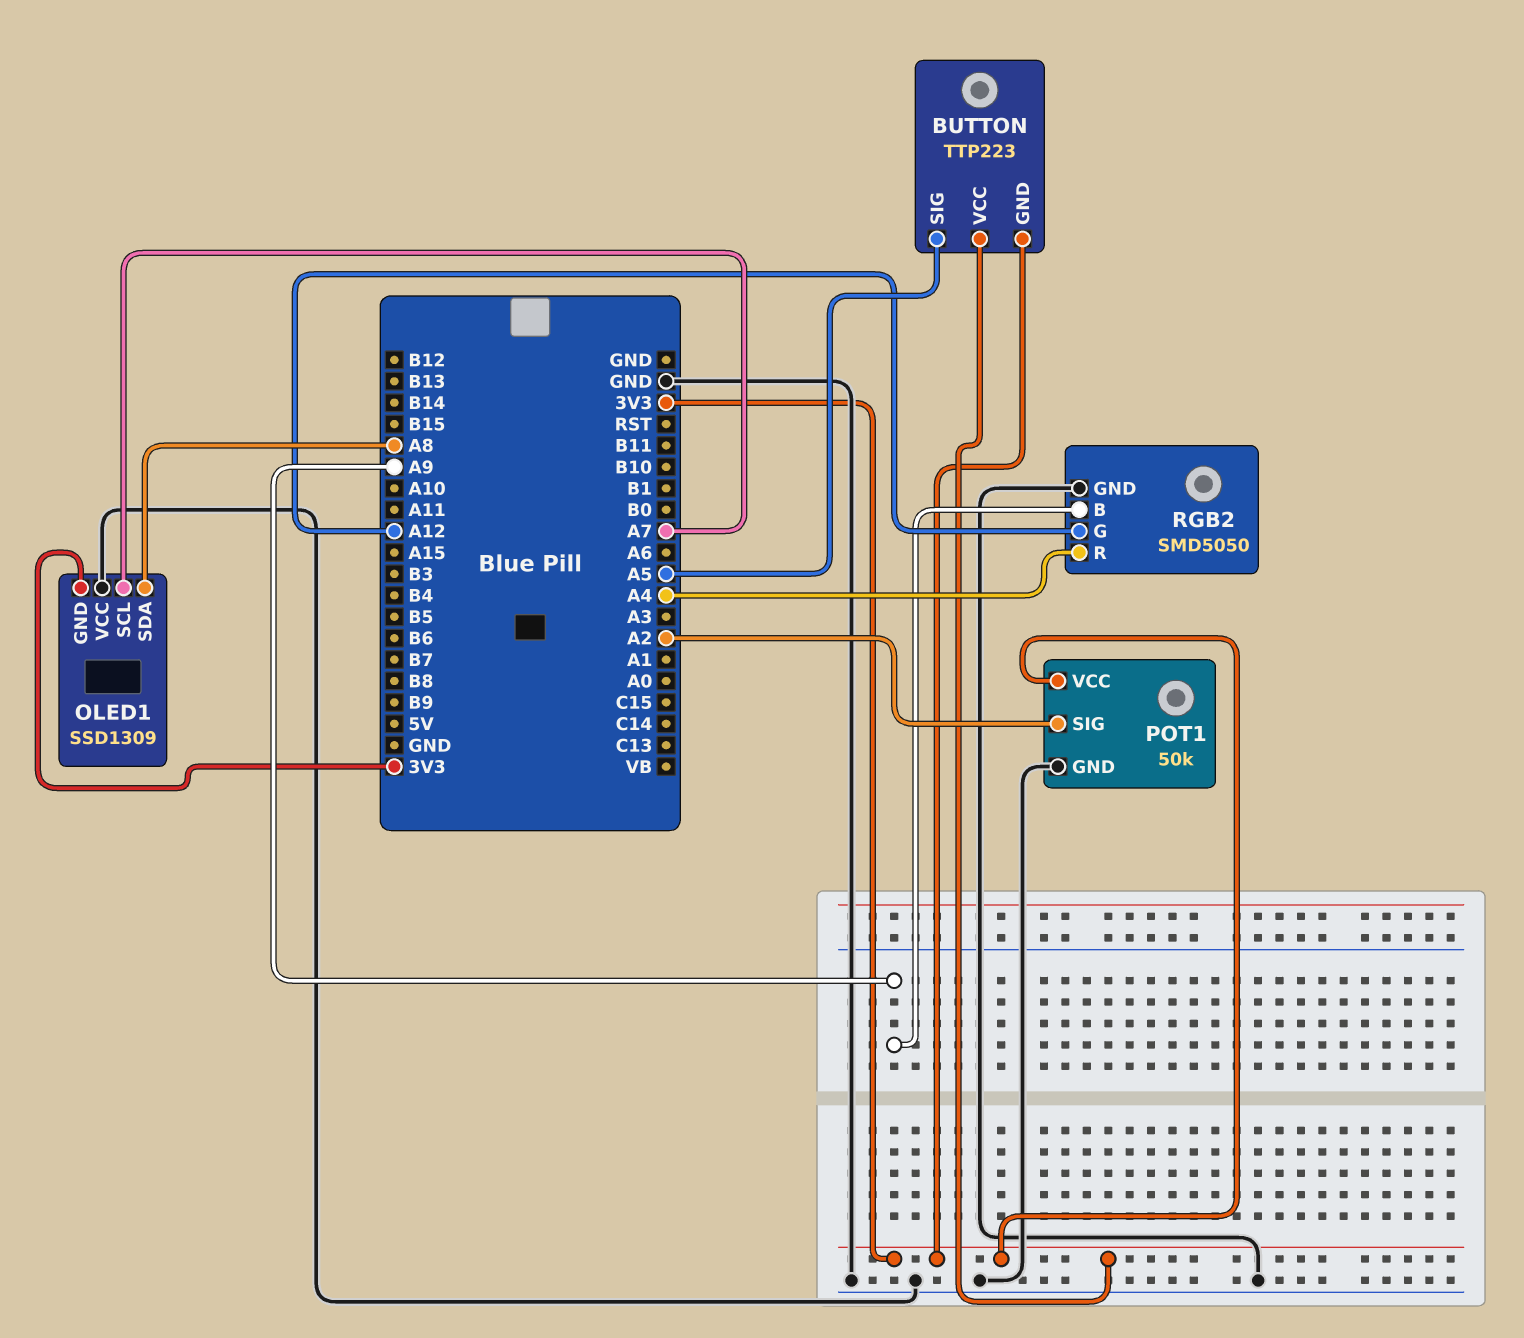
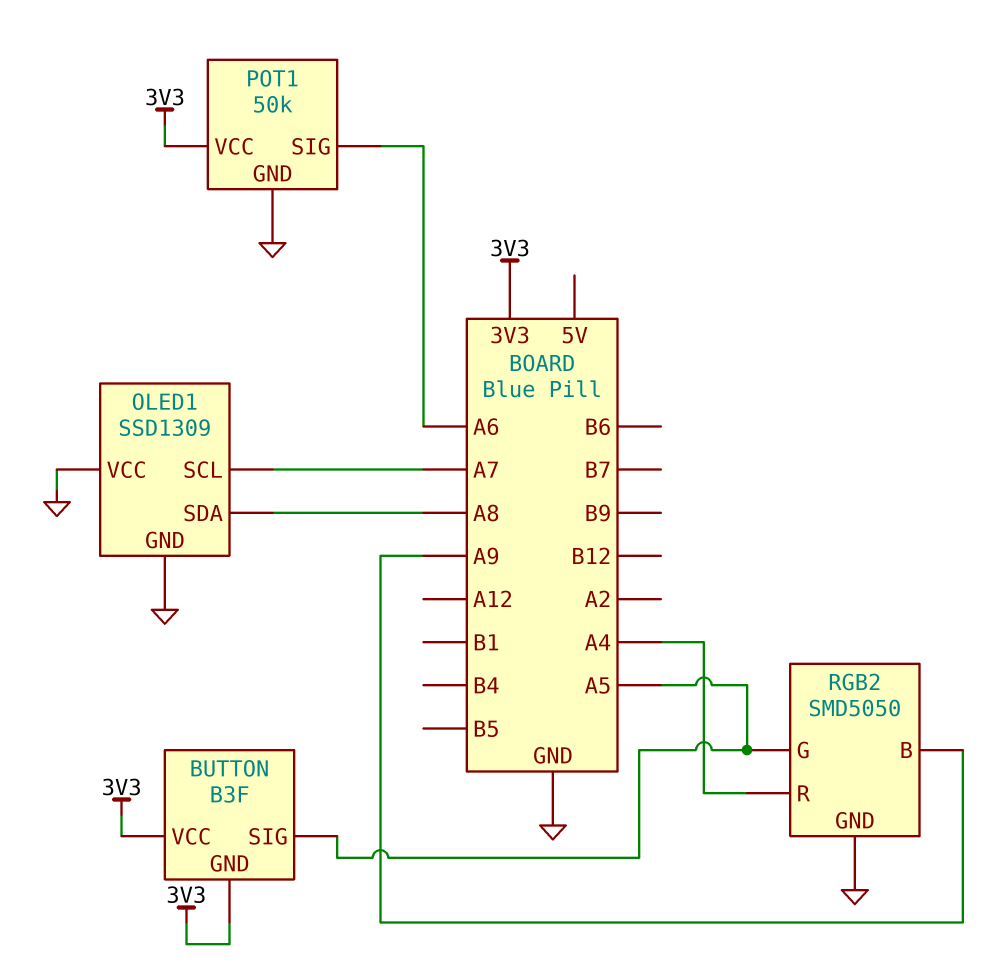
BUTTON: TTP223 -> B3F
OLED1 pin GND: 3V3 -> GND
POT1 pin SIG: A2 -> A6
RGB2 pin G: A12 -> A5

